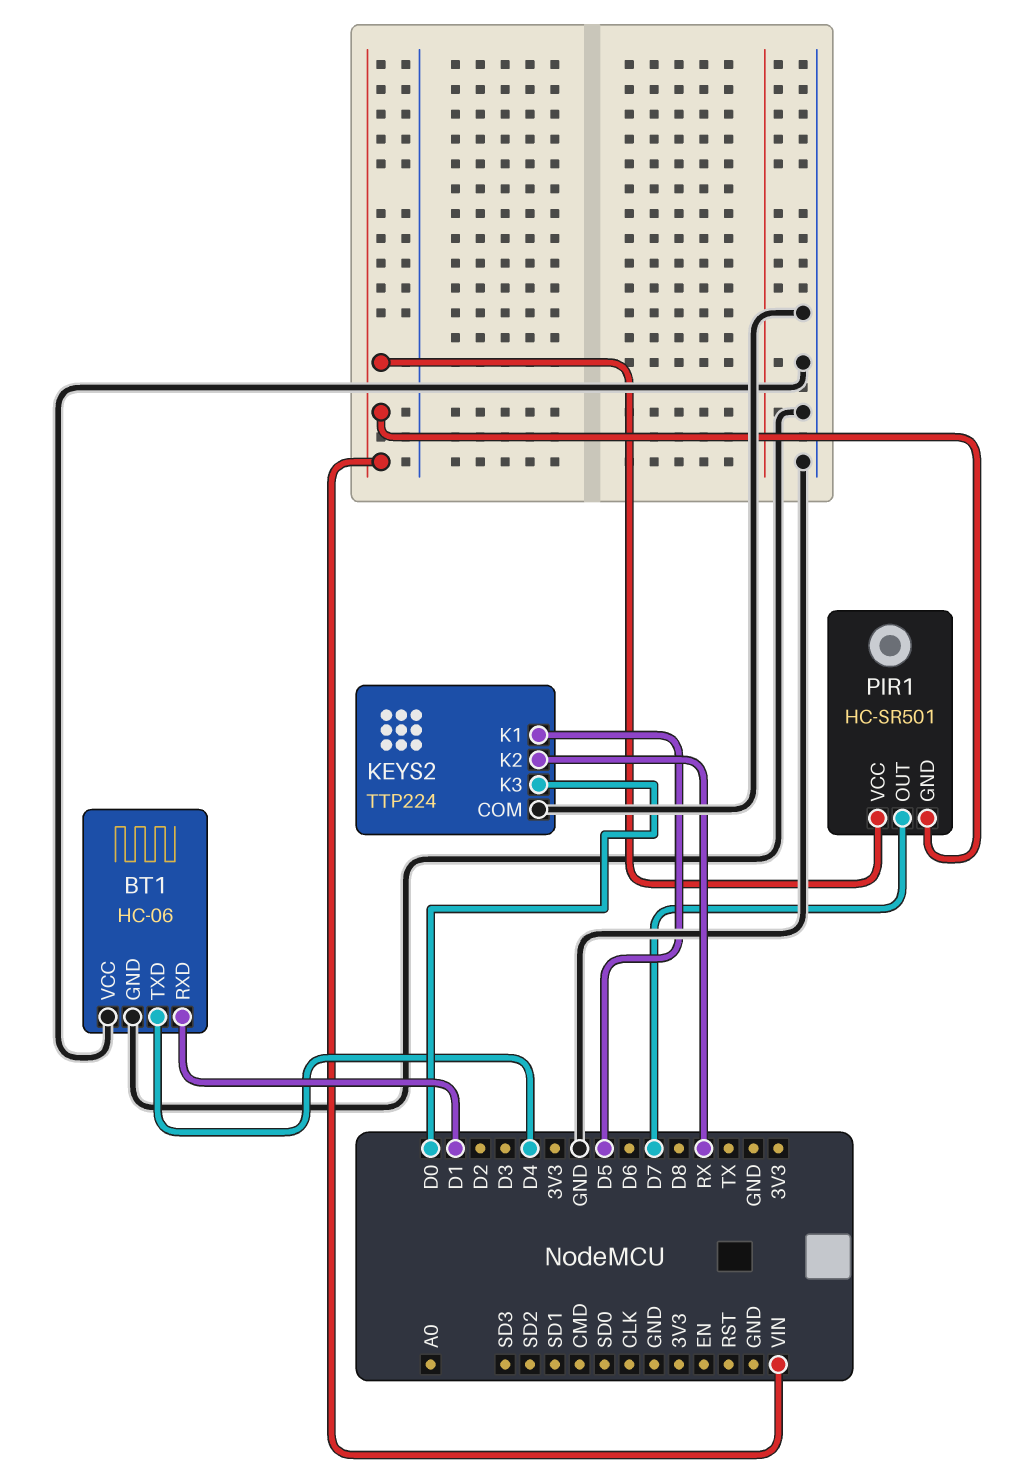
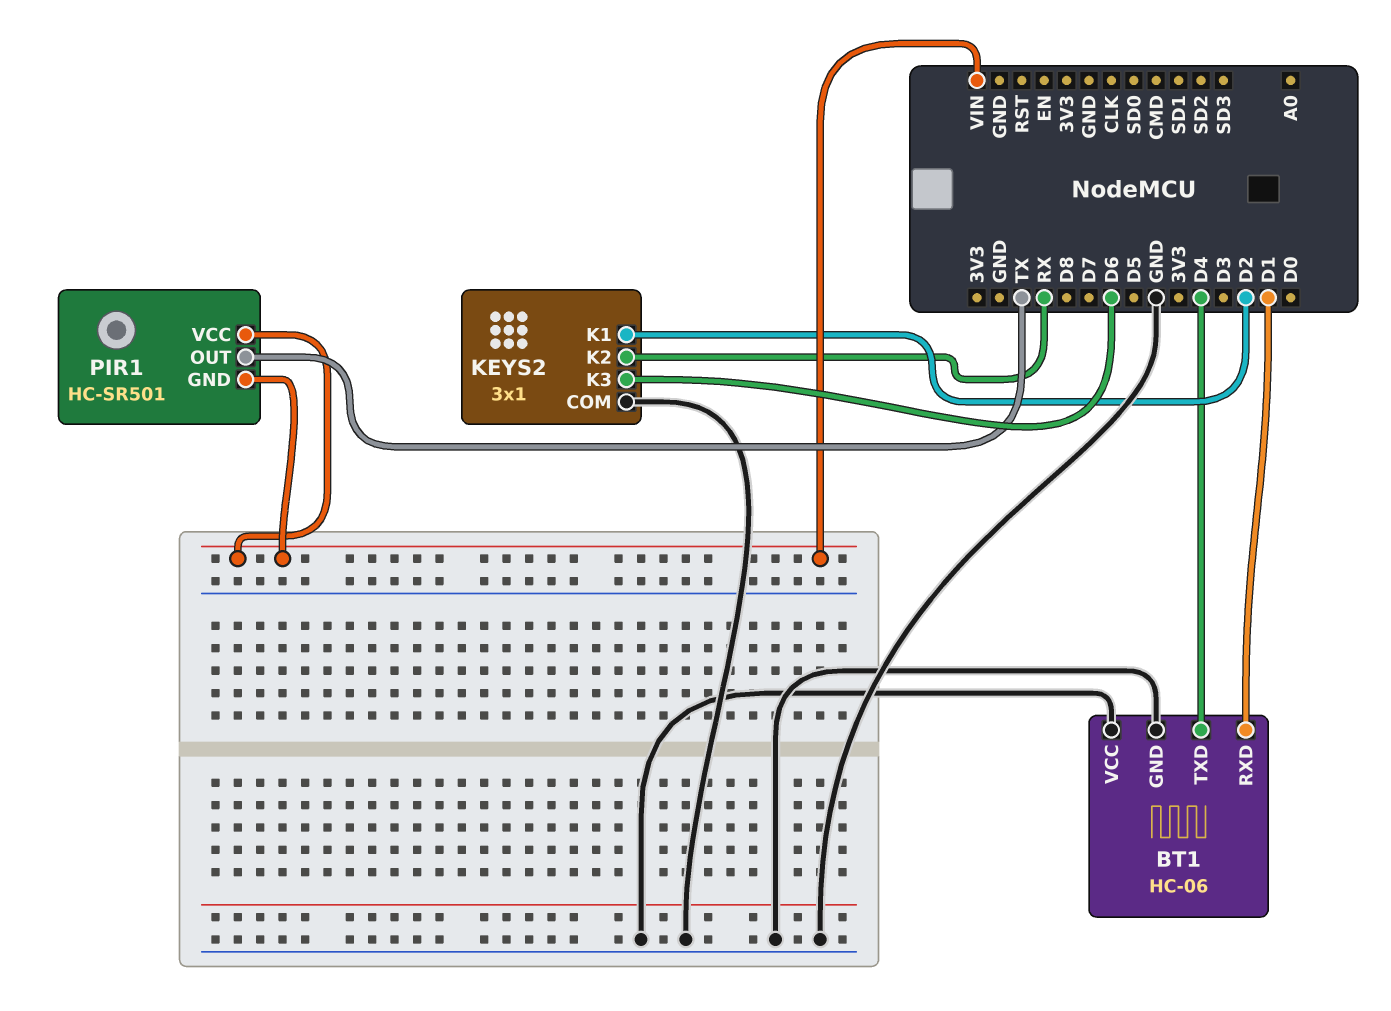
KEYS2: TTP224 -> 3x1
KEYS2 pin K1: D5 -> D2
KEYS2 pin K3: D0 -> D6
PIR1 pin OUT: D7 -> TX

